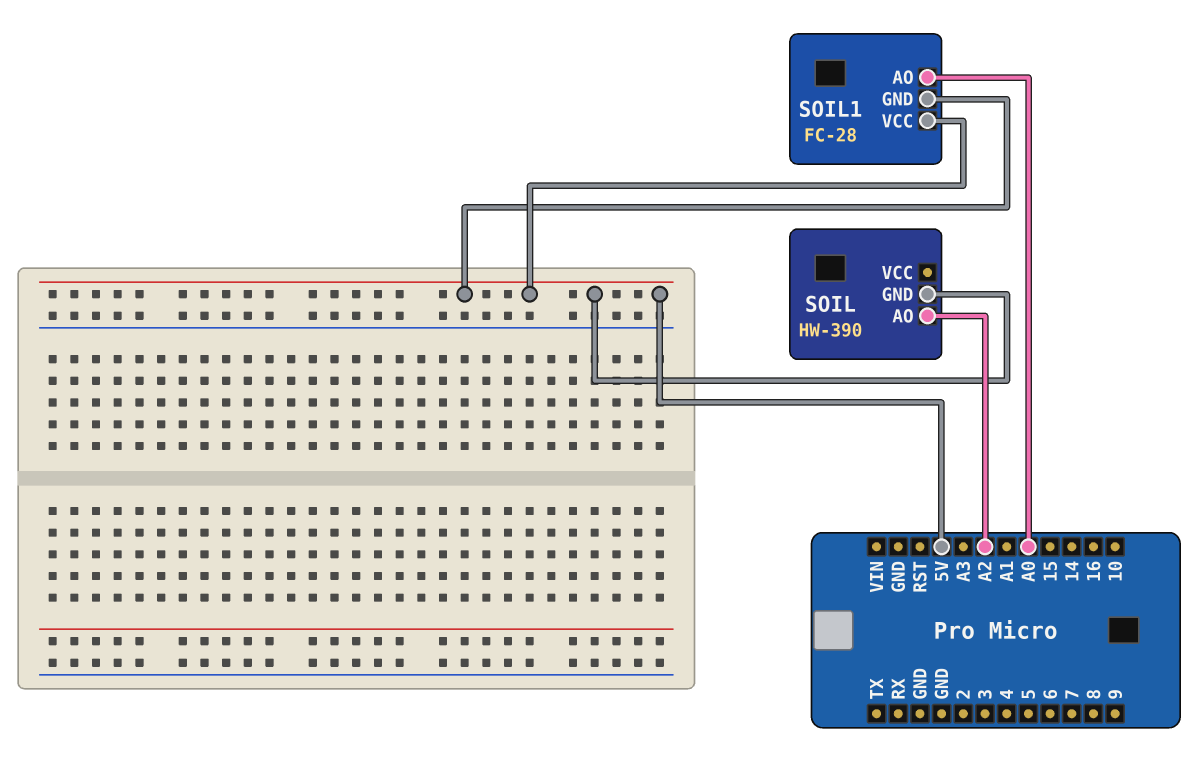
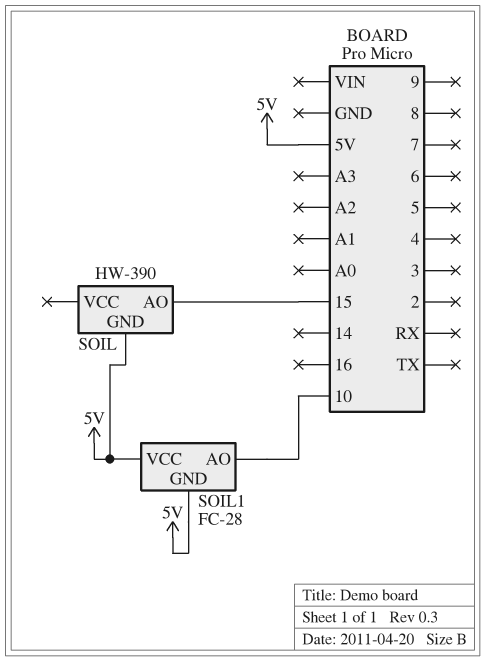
SOIL pin AO: A2 -> 15
SOIL1 pin AO: A0 -> 10

